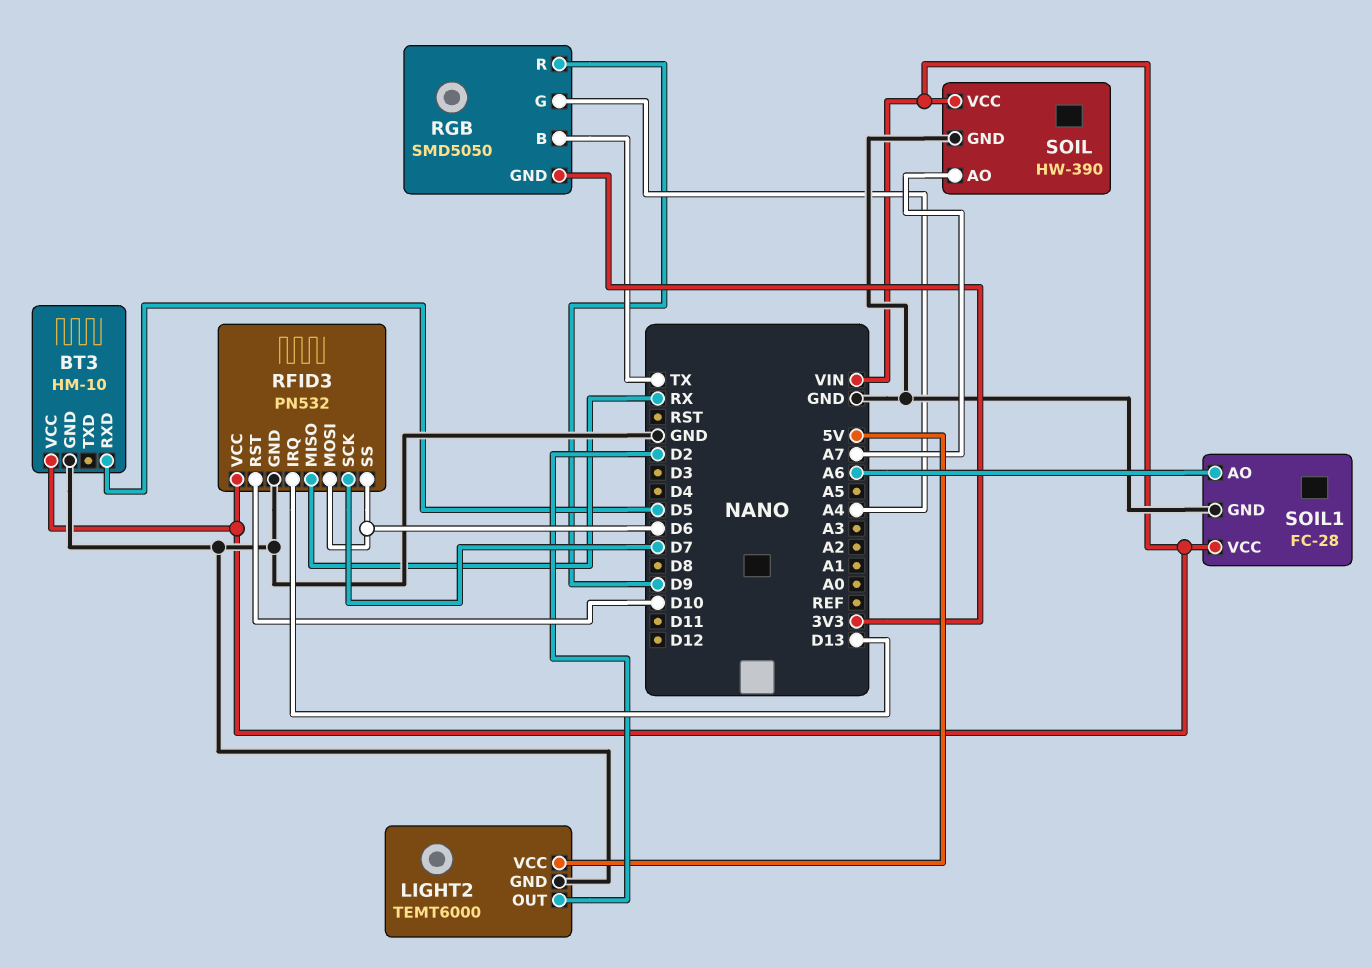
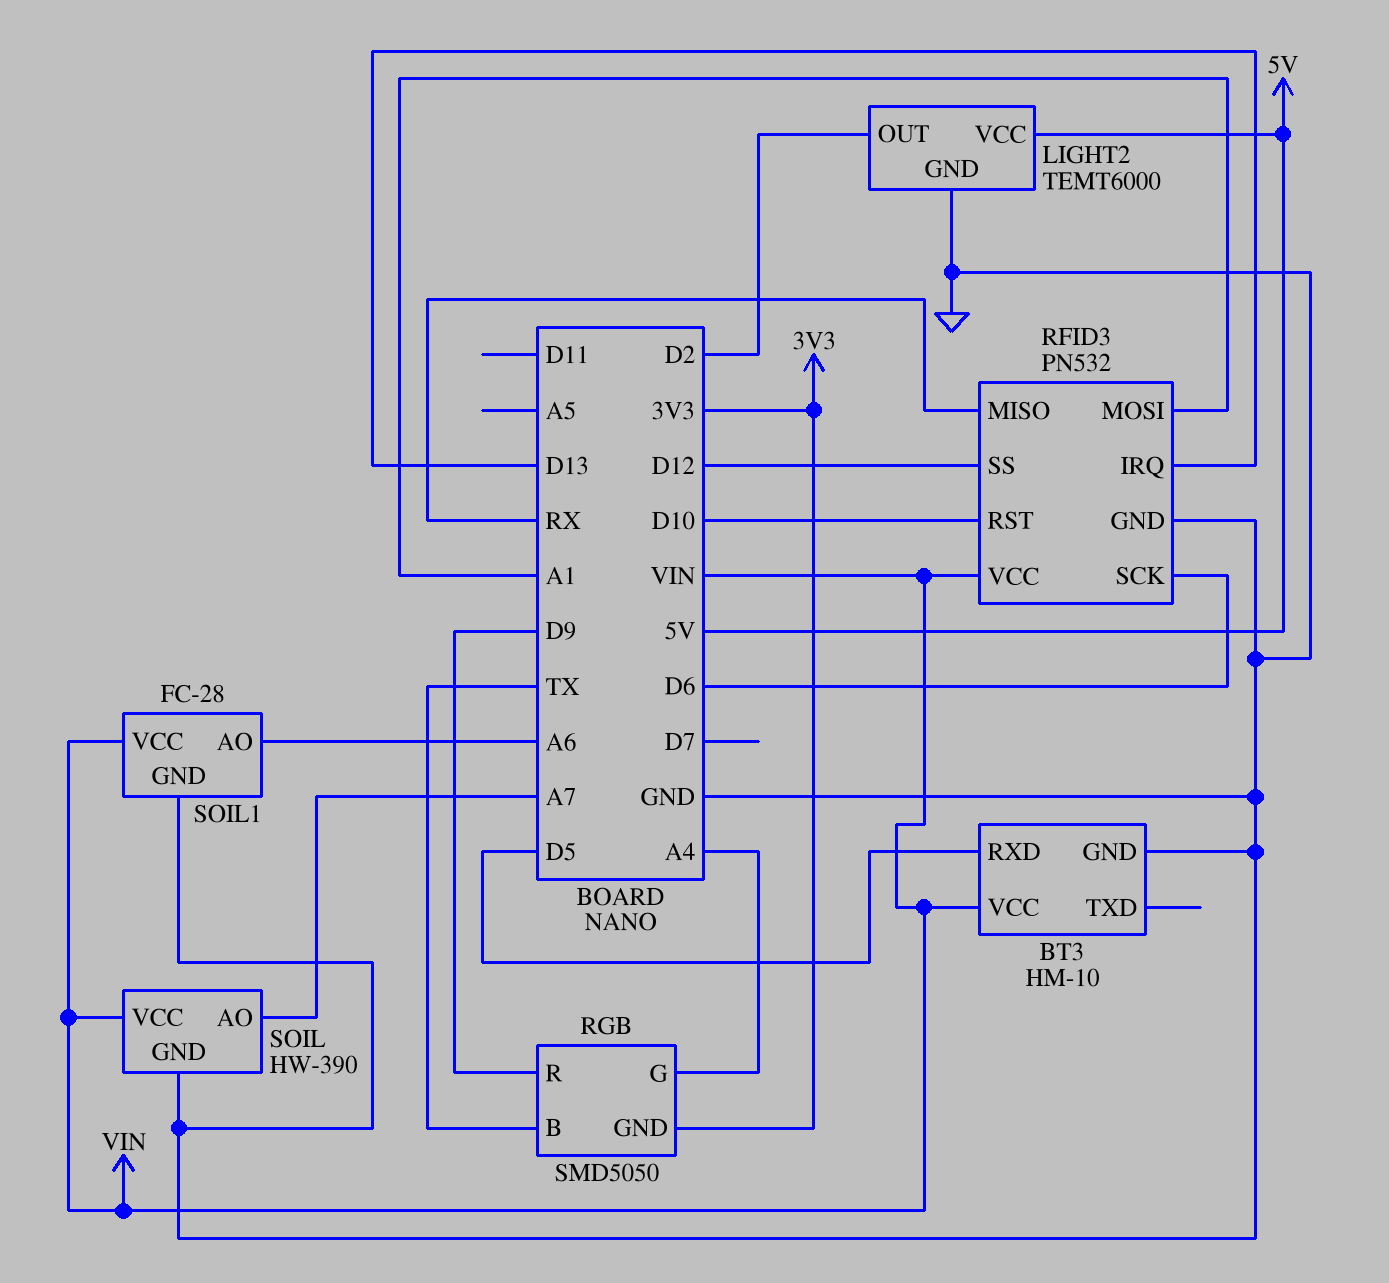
RFID3 pin MOSI: D6 -> A1
RFID3 pin SCK: D7 -> D6
RFID3 pin SS: D6 -> D12

